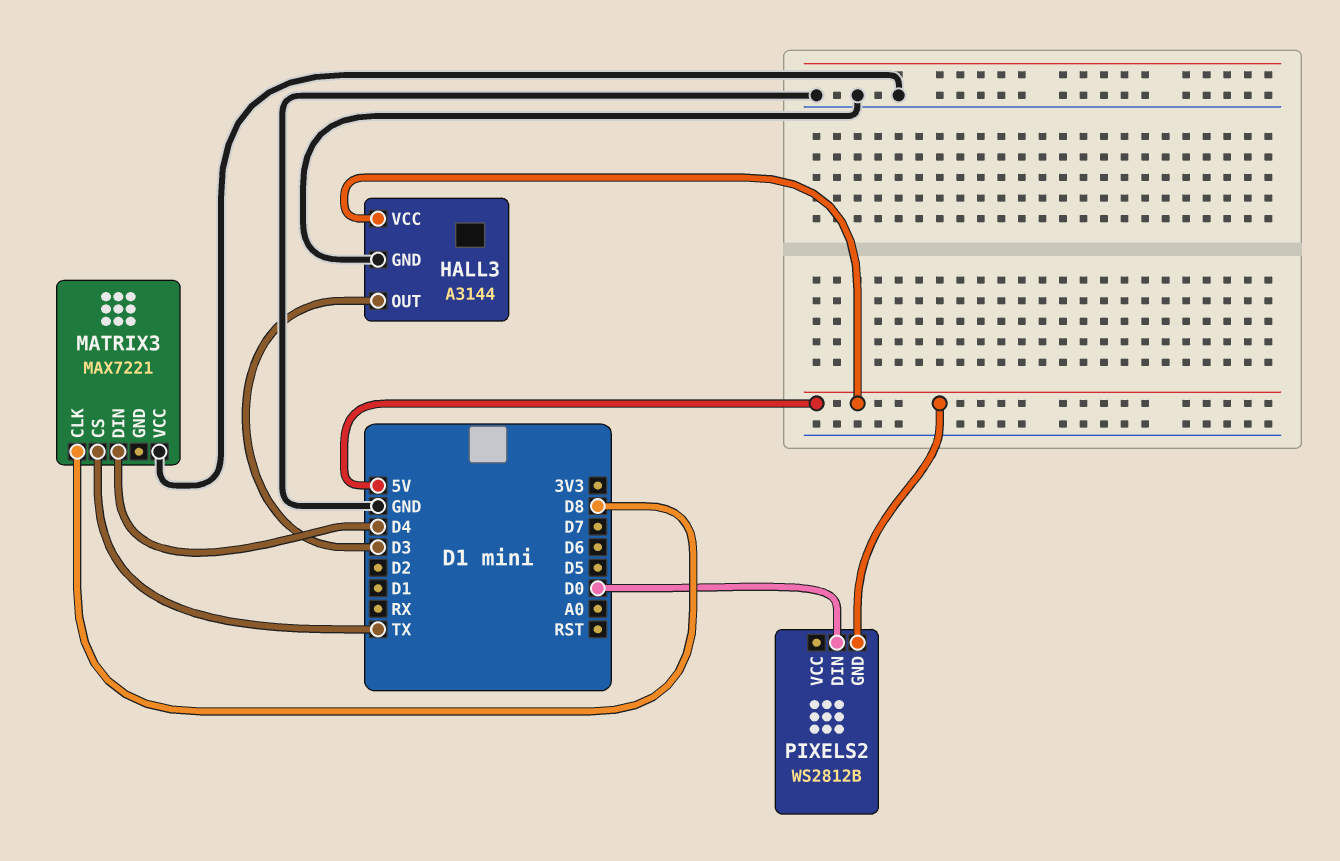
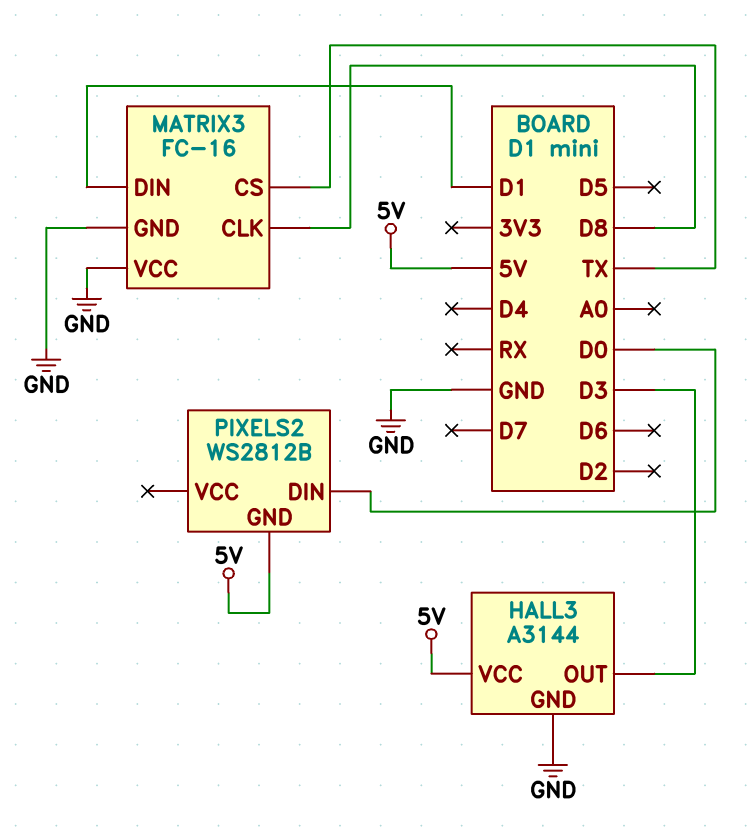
MATRIX3: MAX7221 -> FC-16
MATRIX3 pin DIN: D4 -> D1
MATRIX3 pin GND: none -> GND

